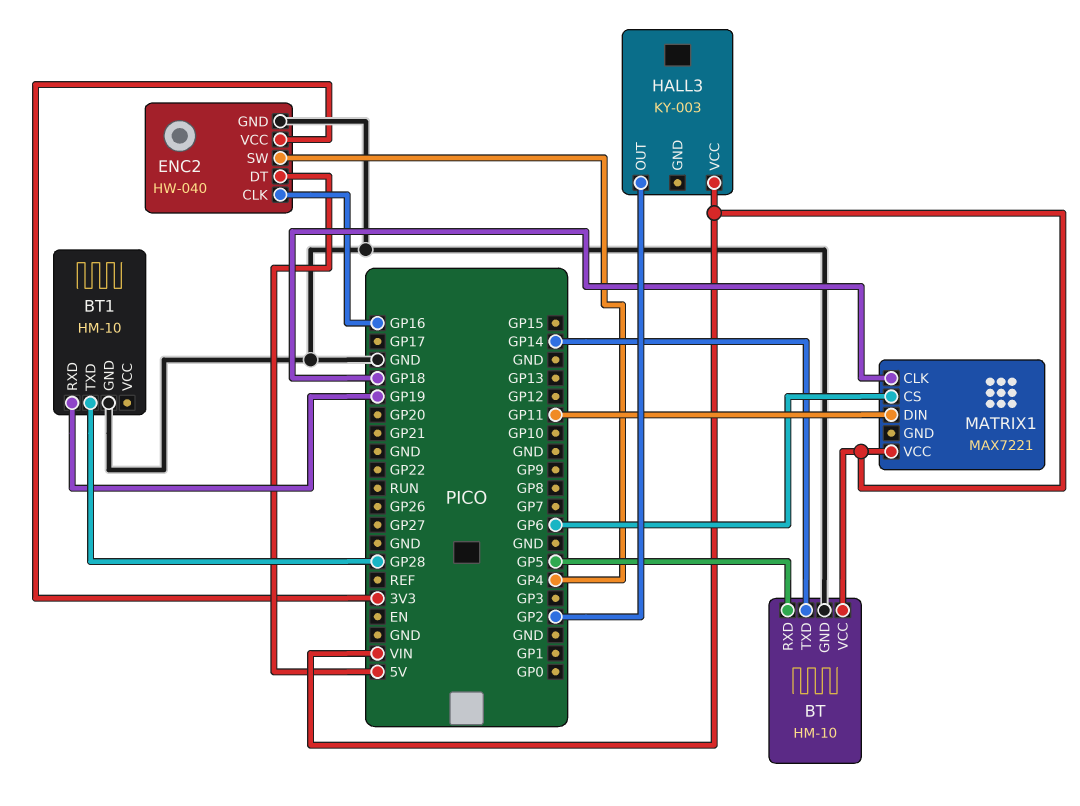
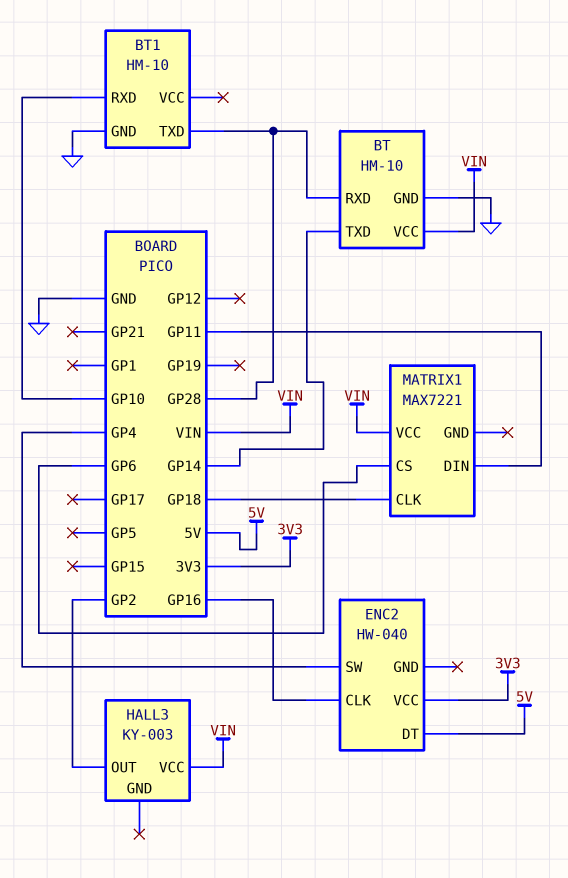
BT pin RXD: GP5 -> GP28
BT1 pin RXD: GP19 -> GP10
ENC2 pin GND: GND -> none

